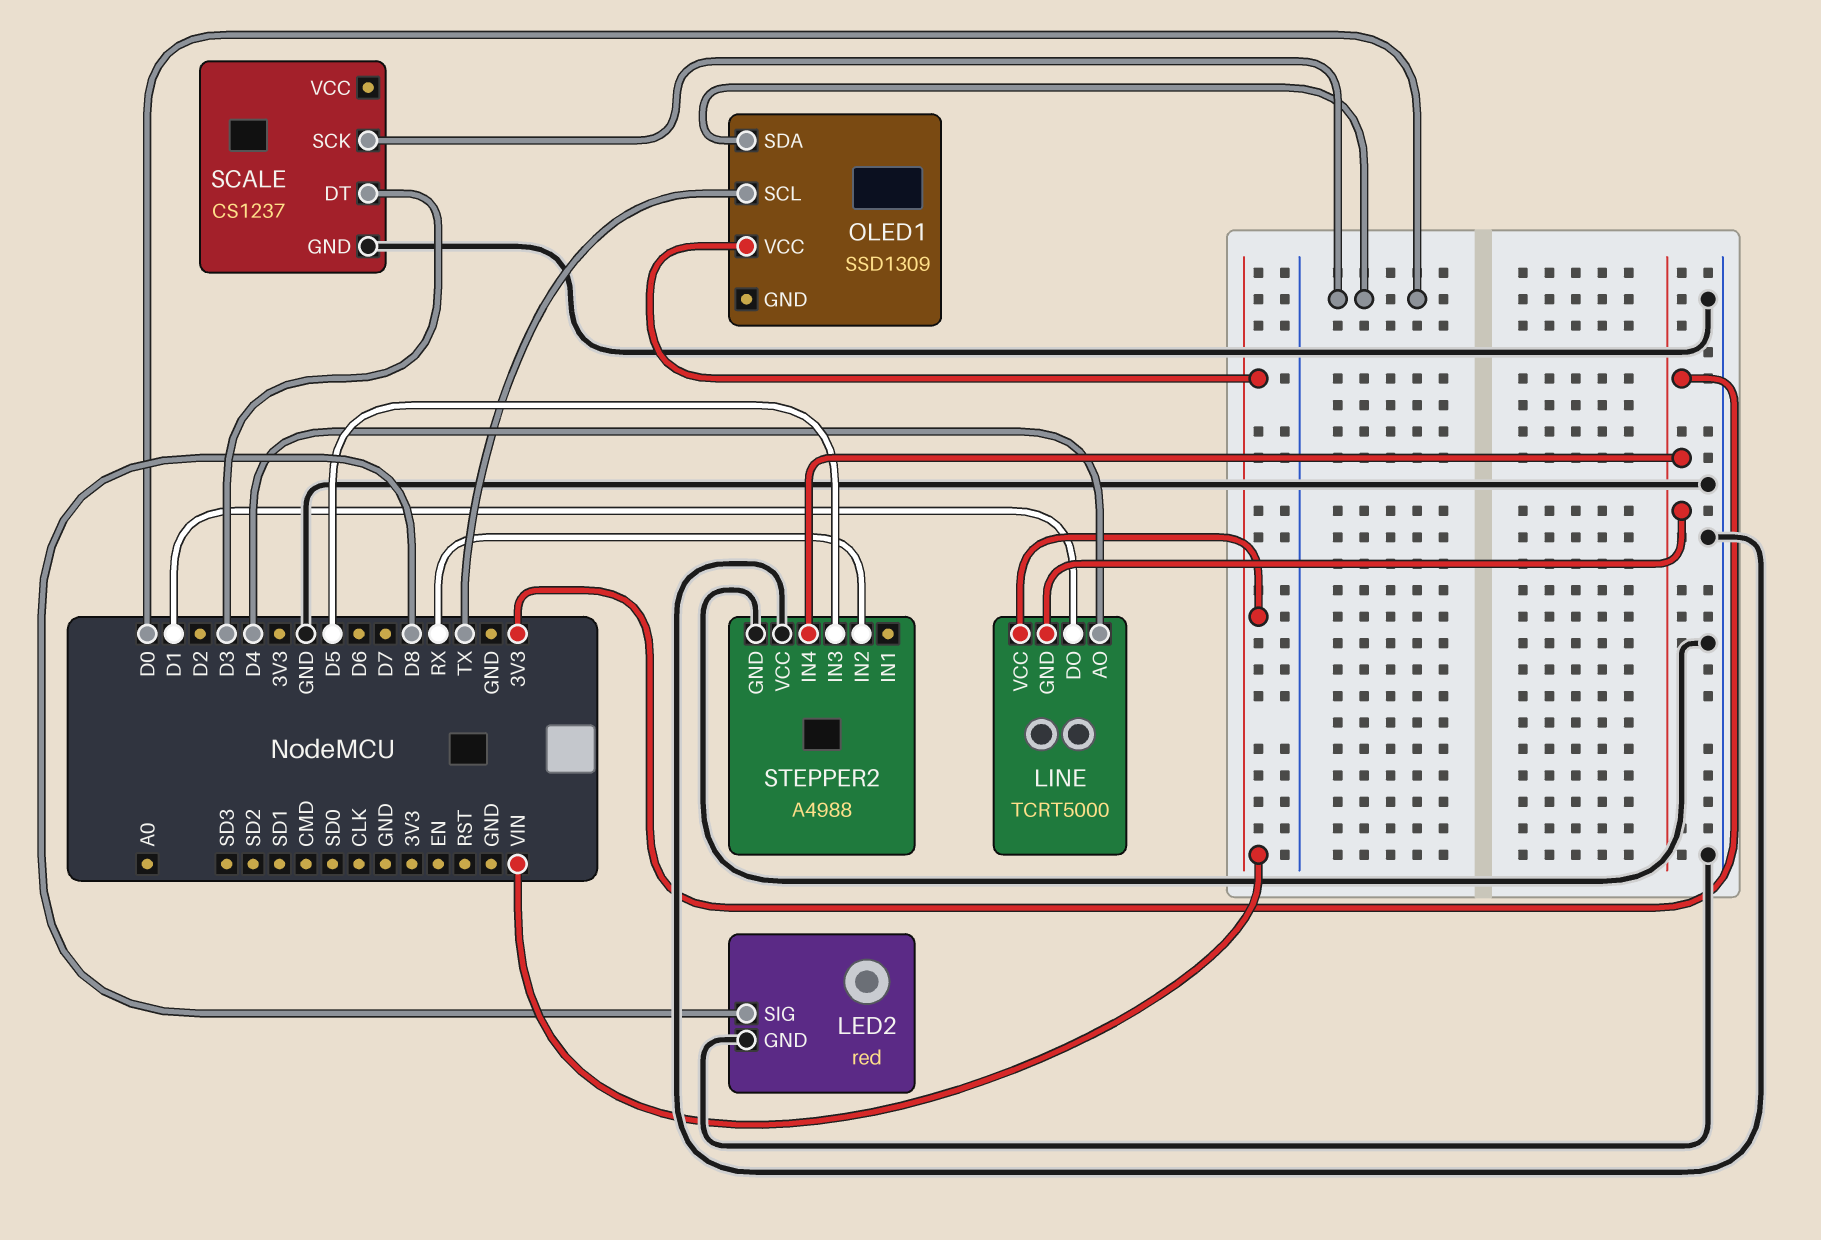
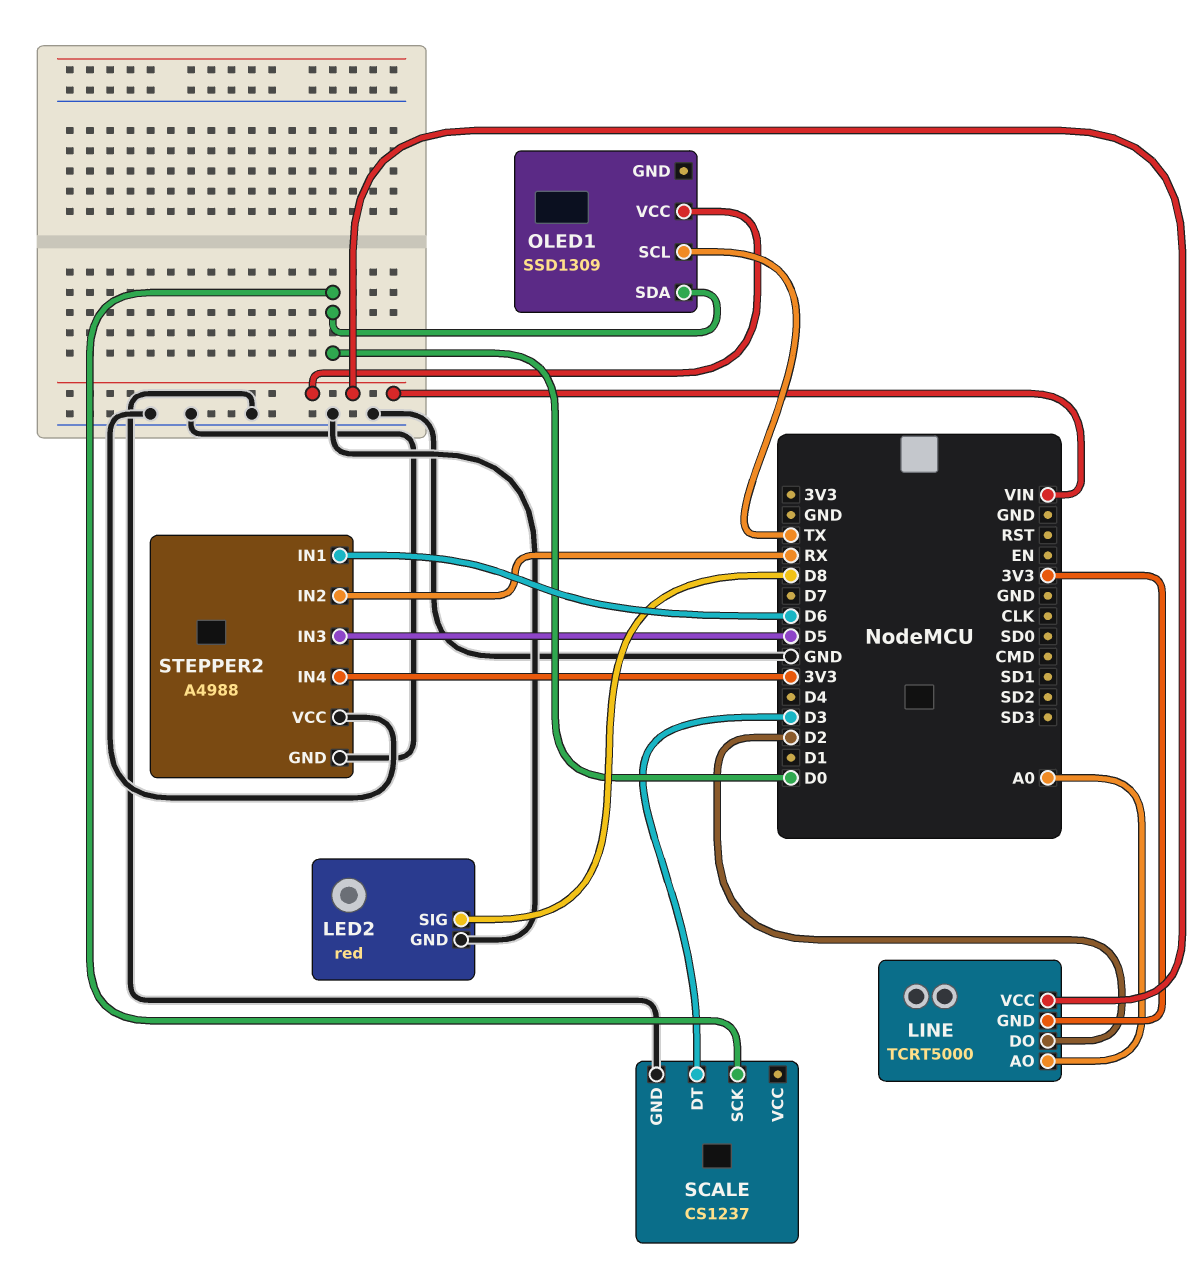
LINE pin AO: D4 -> A0
LINE pin DO: D1 -> D2
STEPPER2 pin IN1: none -> D6

